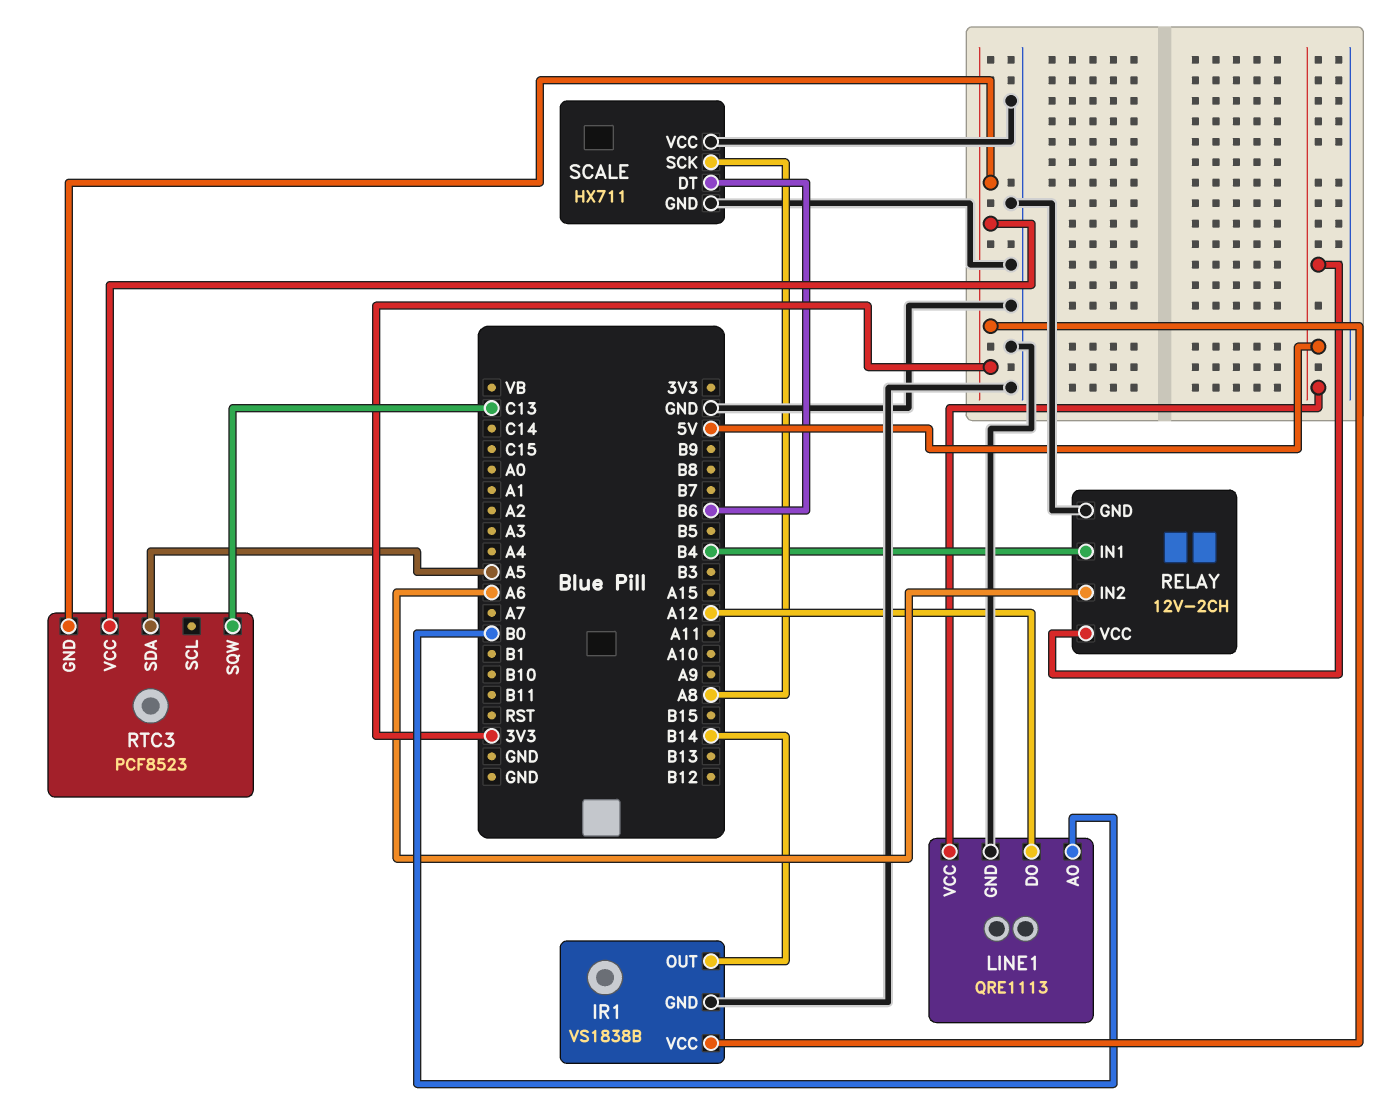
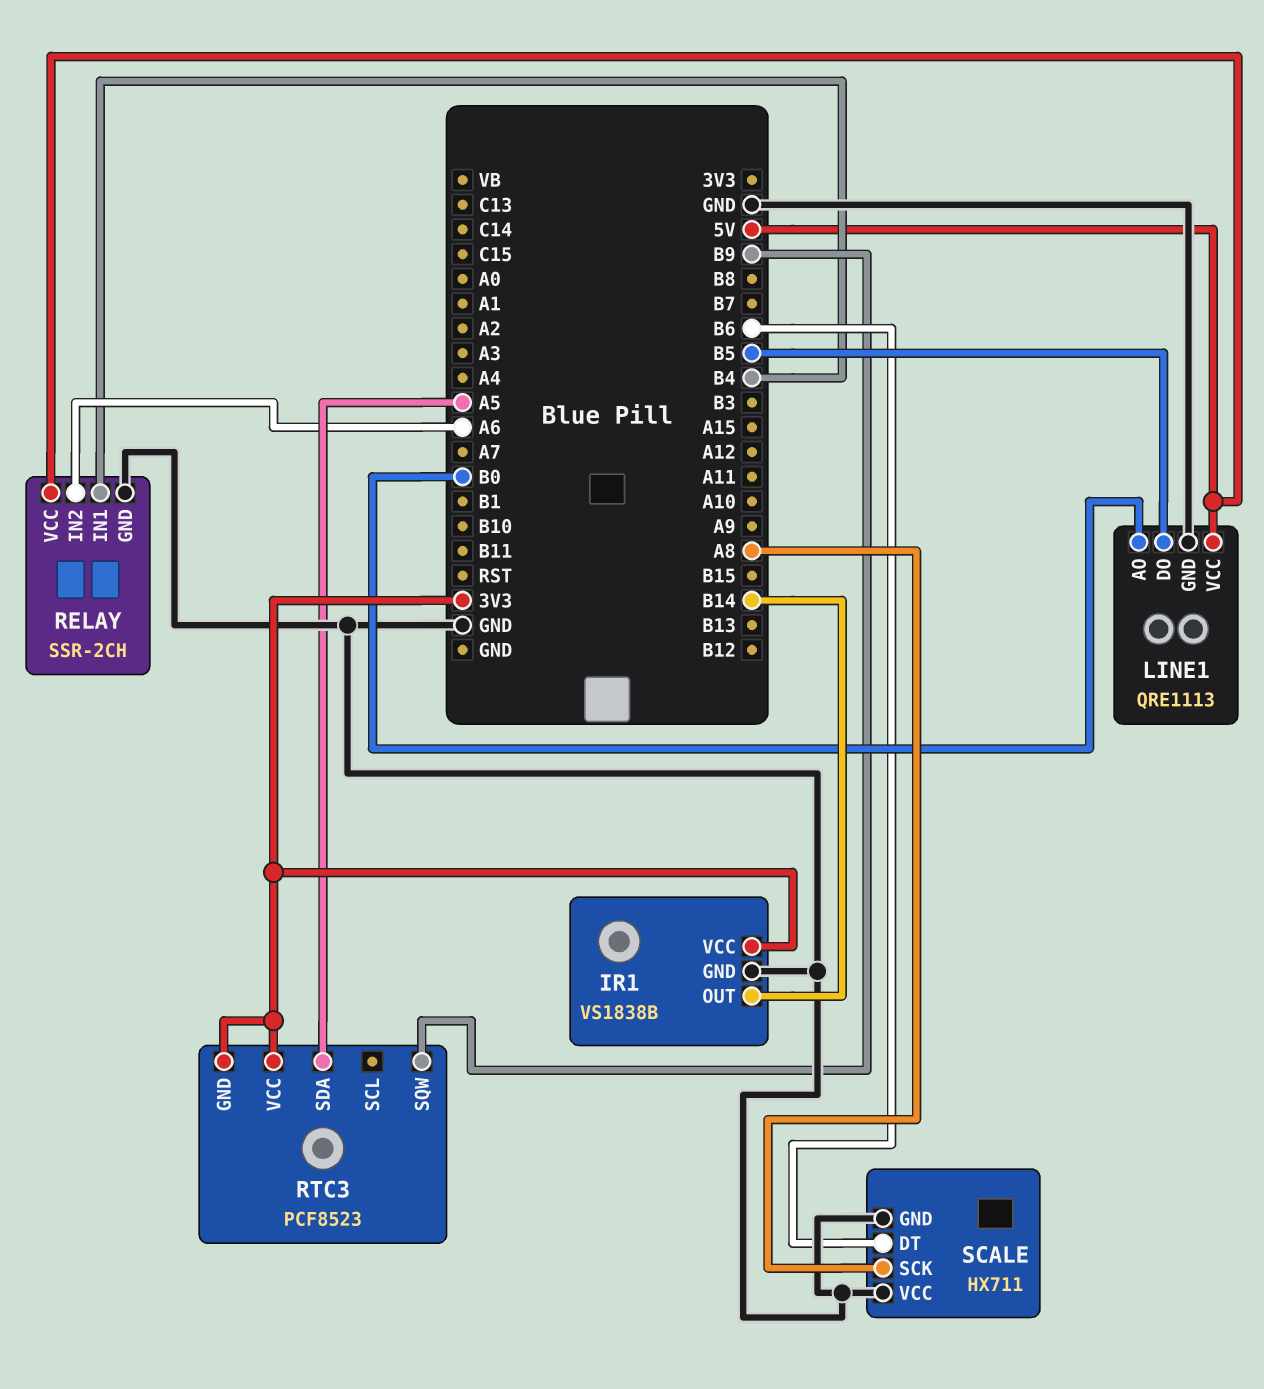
LINE1 pin DO: A12 -> B5
RELAY: 12V-2CH -> SSR-2CH
RTC3 pin SQW: C13 -> B9

